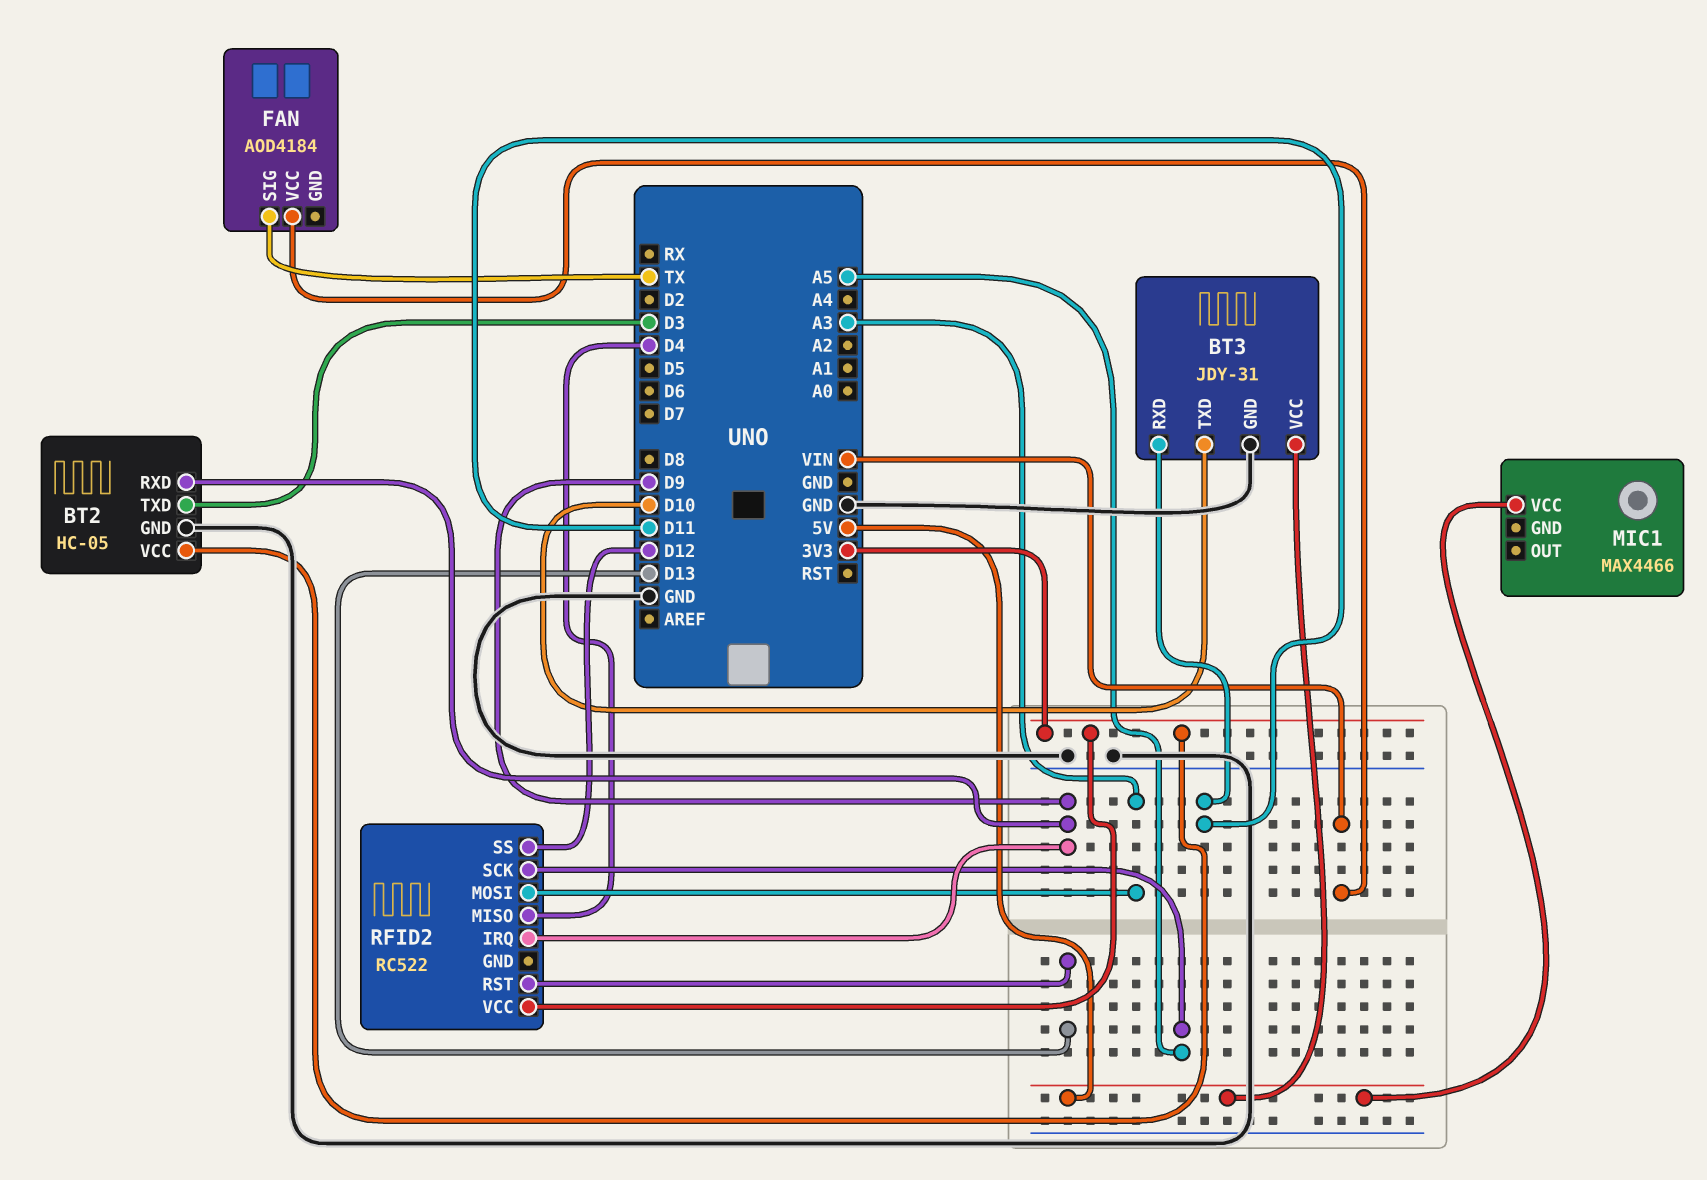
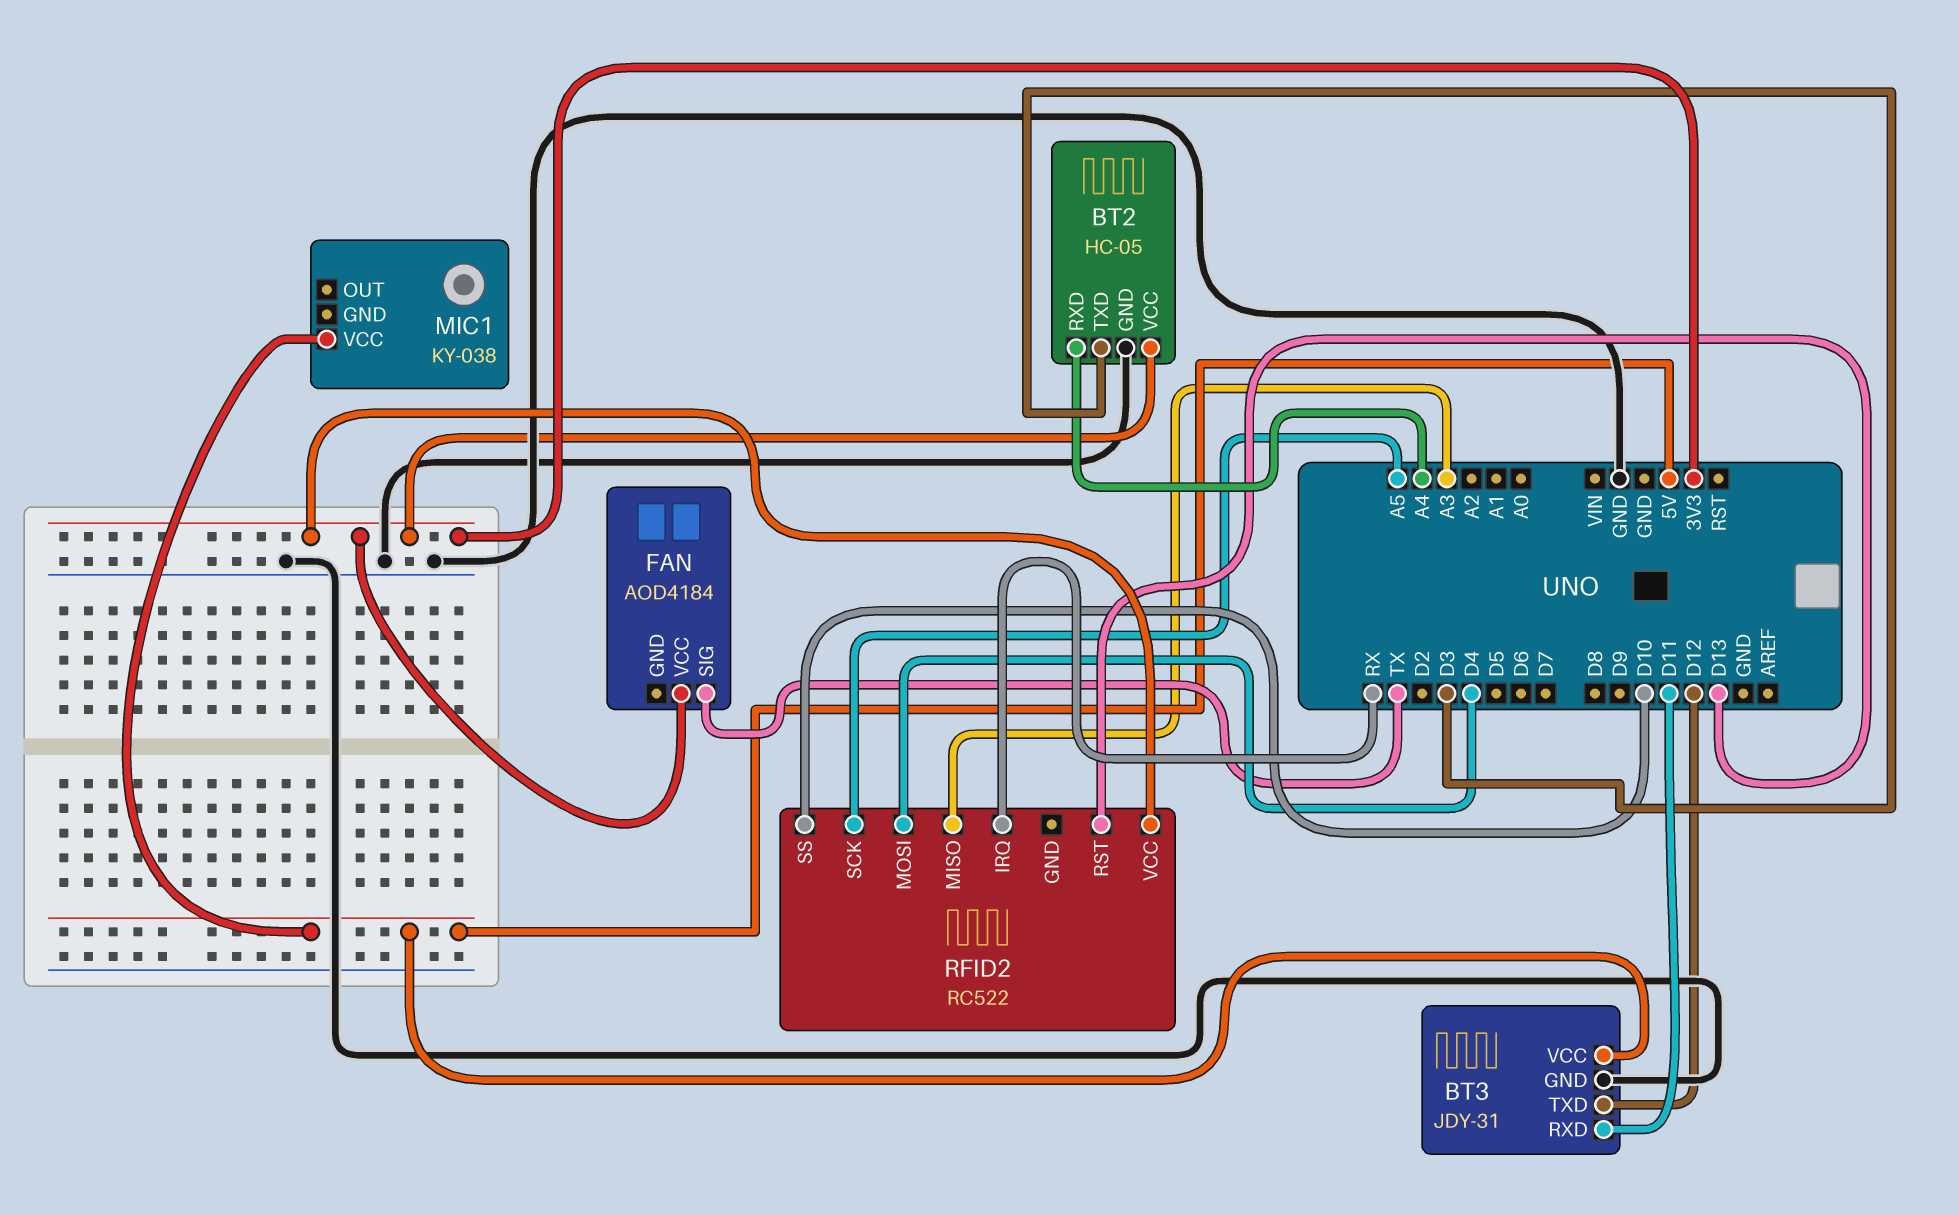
BT2 pin RXD: D9 -> A4
BT3 pin TXD: D10 -> D12
FAN pin VCC: VIN -> 3V3
MIC1: MAX4466 -> KY-038
RFID2 pin IRQ: D9 -> RX
RFID2 pin MISO: D4 -> A3
RFID2 pin MOSI: A3 -> D4
RFID2 pin SS: D12 -> D10

